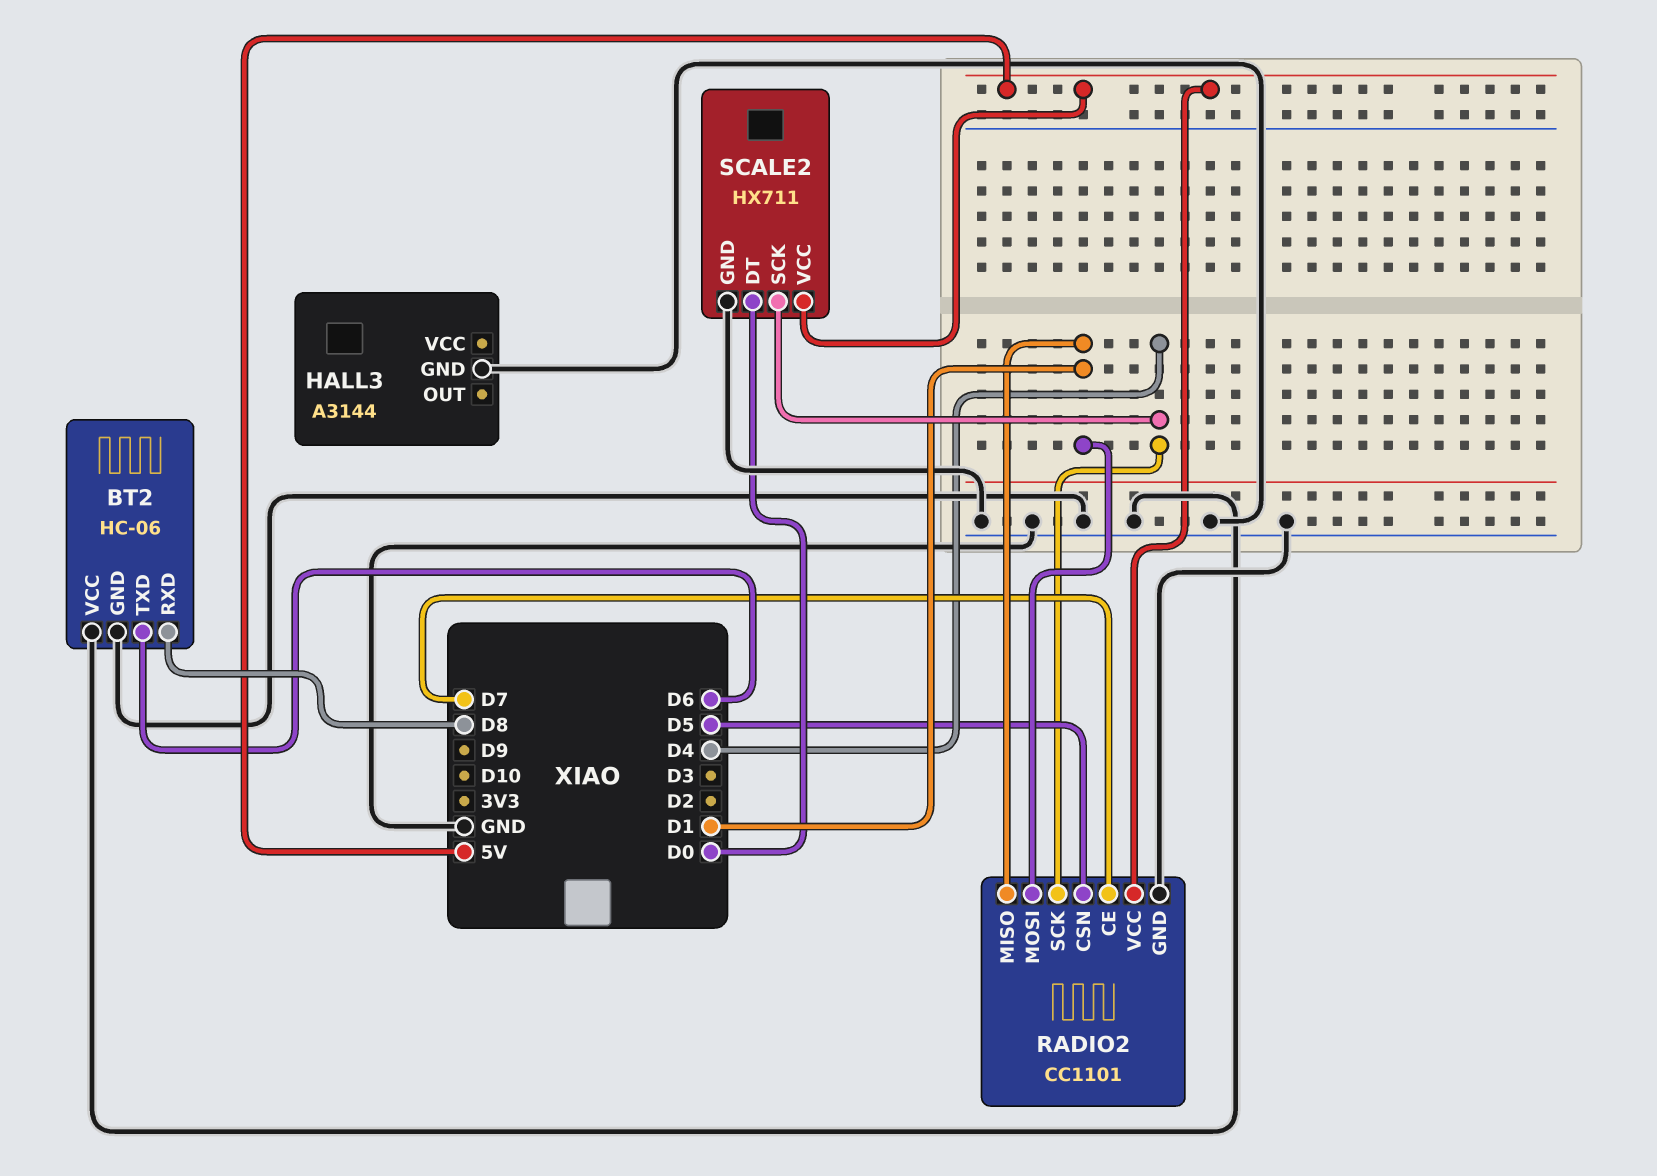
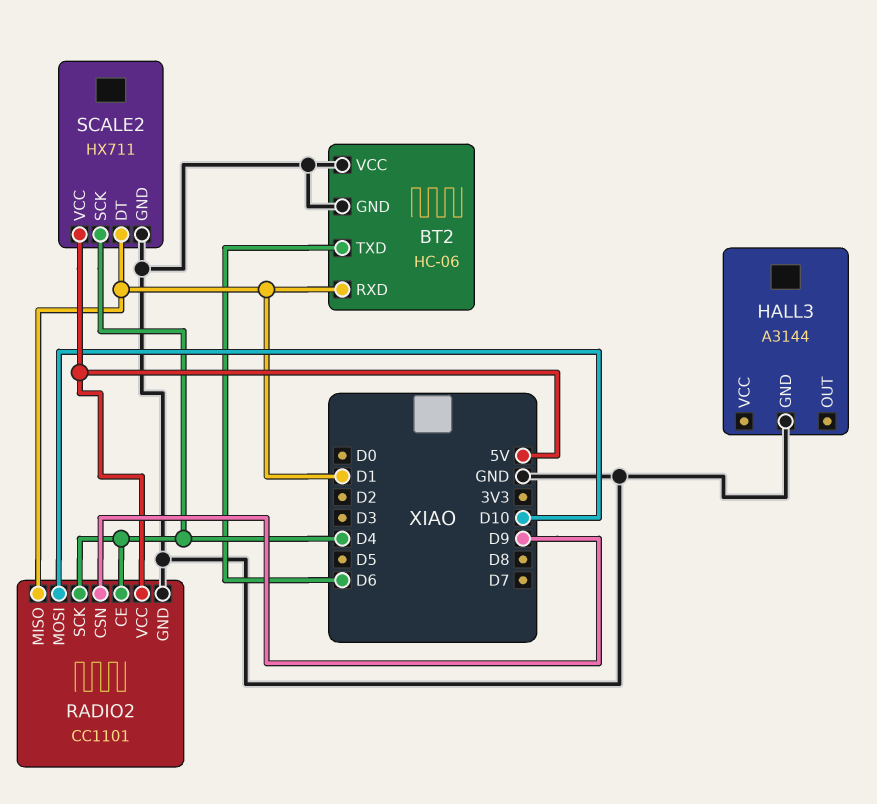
BT2 pin RXD: D8 -> D1
RADIO2 pin CE: D7 -> D4
RADIO2 pin CSN: D5 -> D9
RADIO2 pin MOSI: D1 -> D10
SCALE2 pin DT: D0 -> D1

